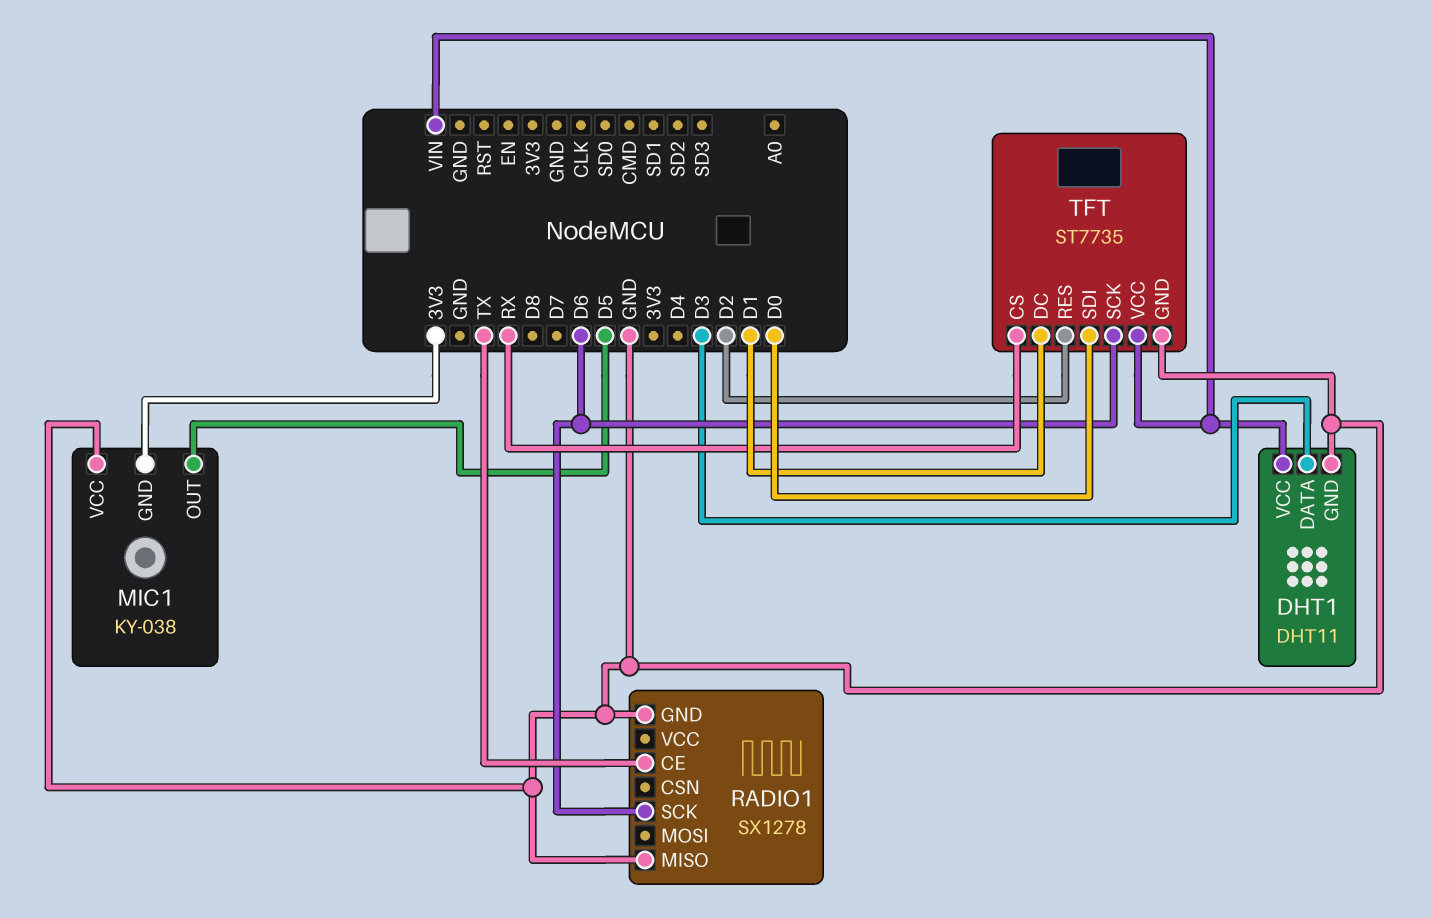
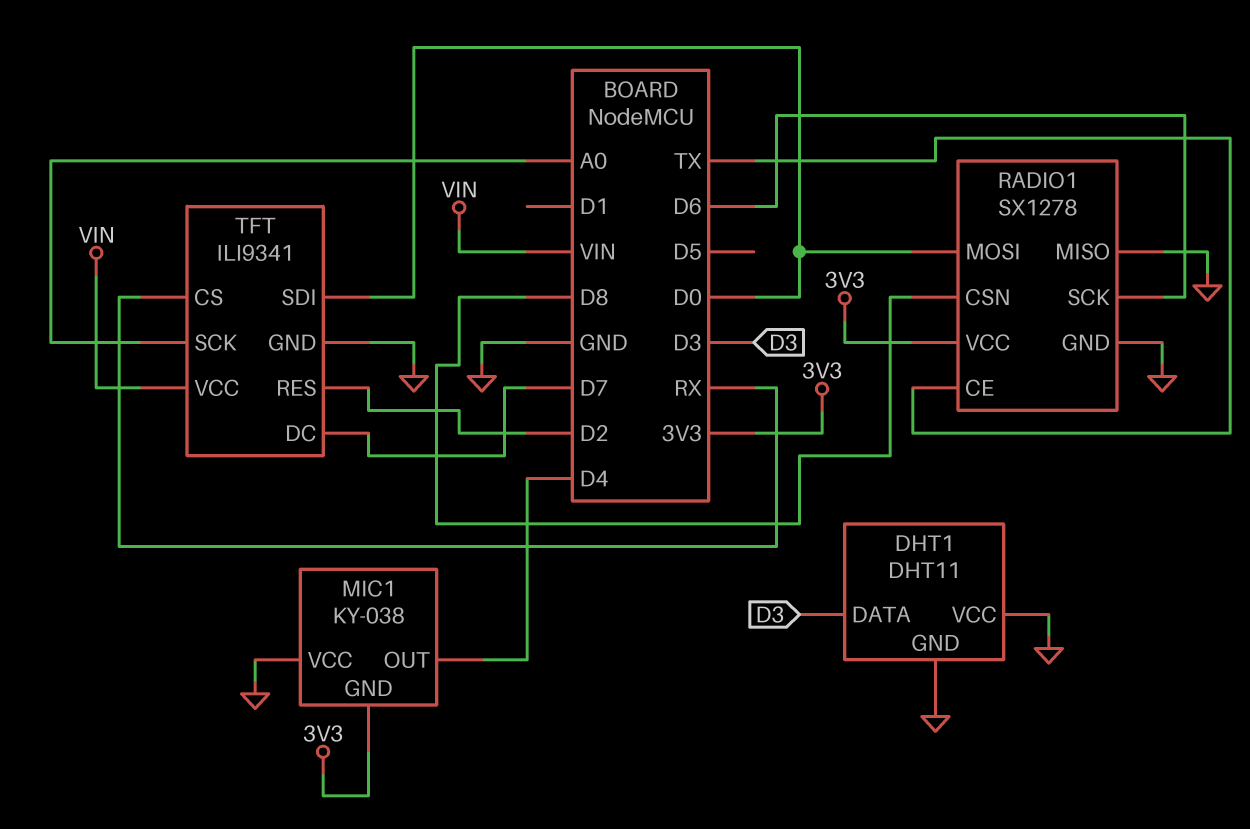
DHT1 pin VCC: VIN -> GND
MIC1 pin OUT: D5 -> D4
RADIO1 pin CSN: none -> D8
RADIO1 pin MOSI: none -> D0
RADIO1 pin VCC: none -> 3V3
TFT: ST7735 -> ILI9341
TFT pin DC: D1 -> D7
TFT pin SCK: D6 -> A0

